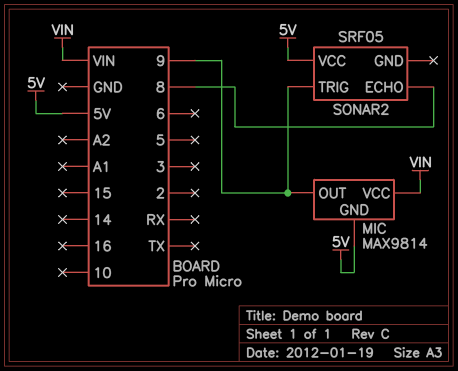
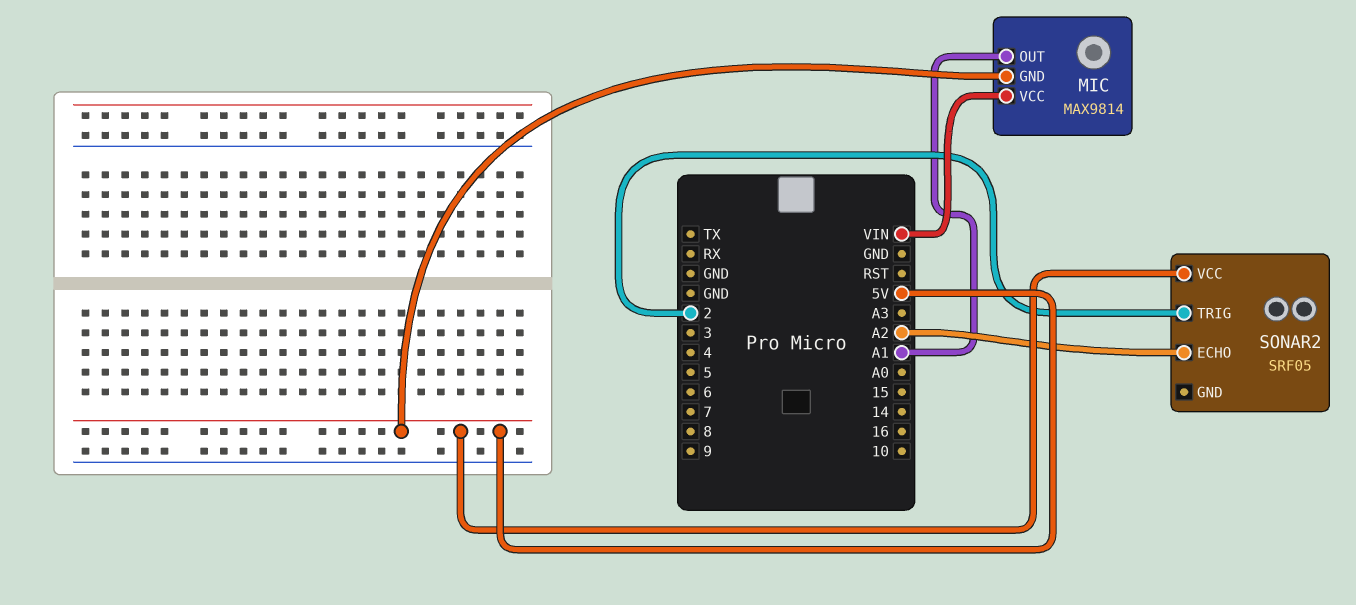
MIC pin OUT: 9 -> A1
SONAR2 pin ECHO: 8 -> A2
SONAR2 pin TRIG: 9 -> 2

